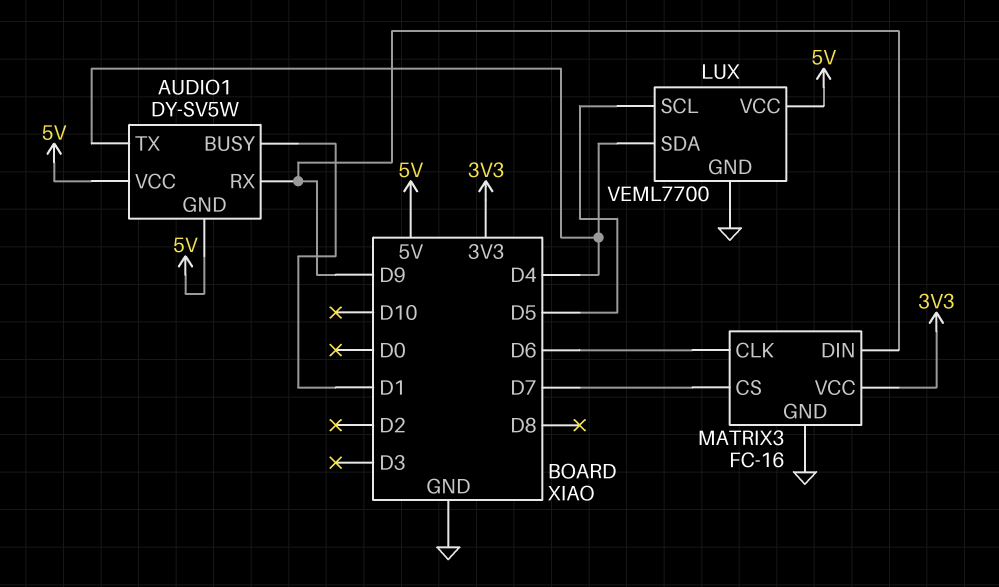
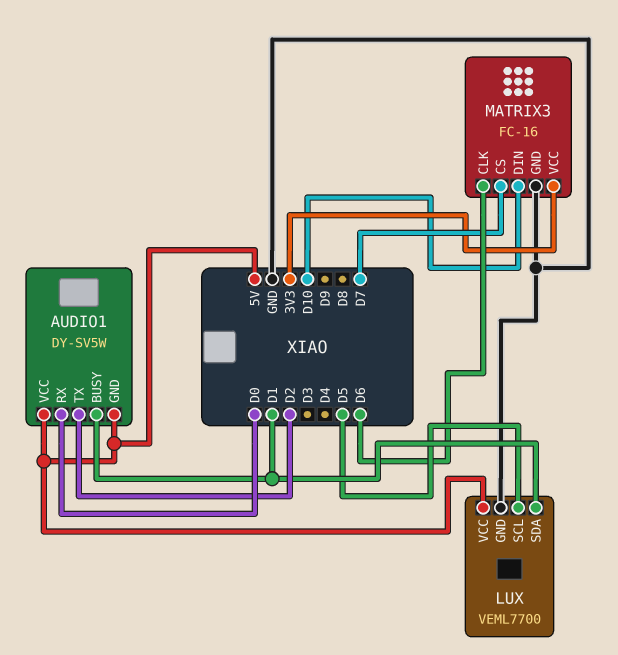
AUDIO1 pin RX: D9 -> D0
AUDIO1 pin TX: D4 -> D2
LUX pin SDA: D4 -> D1
MATRIX3 pin DIN: D9 -> D10

